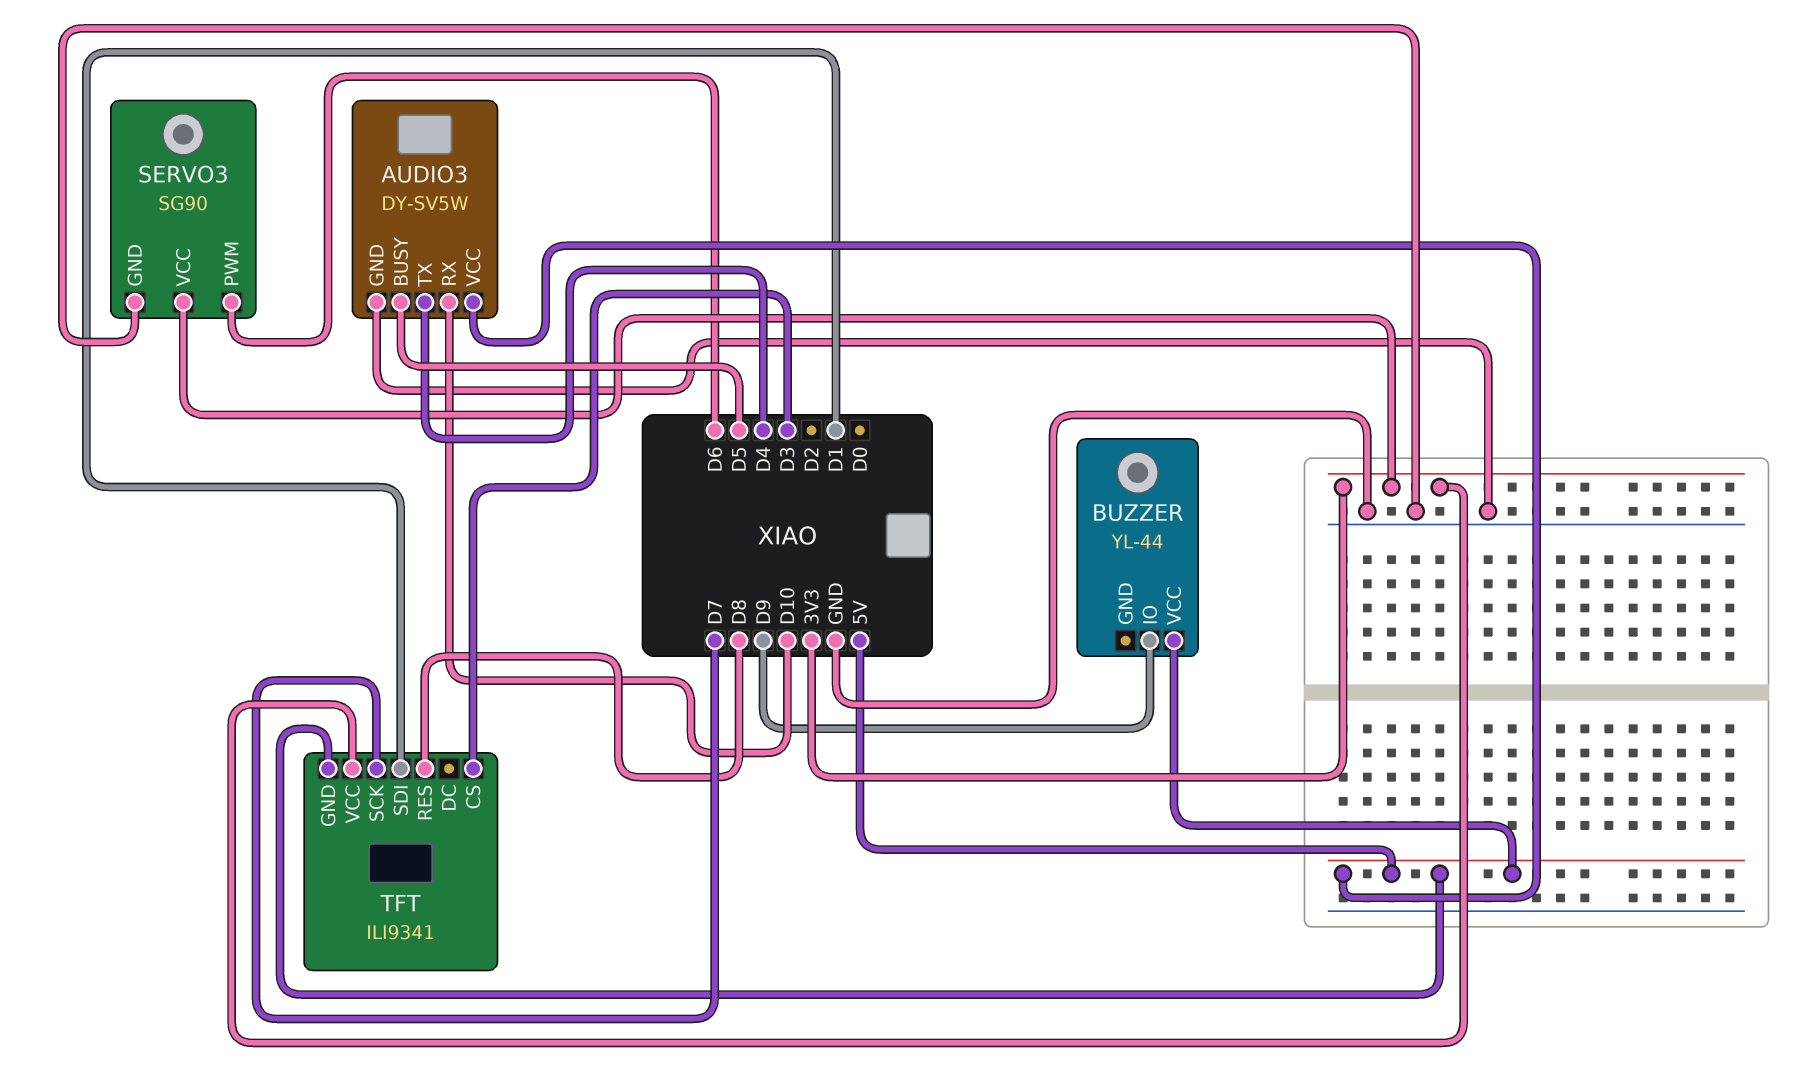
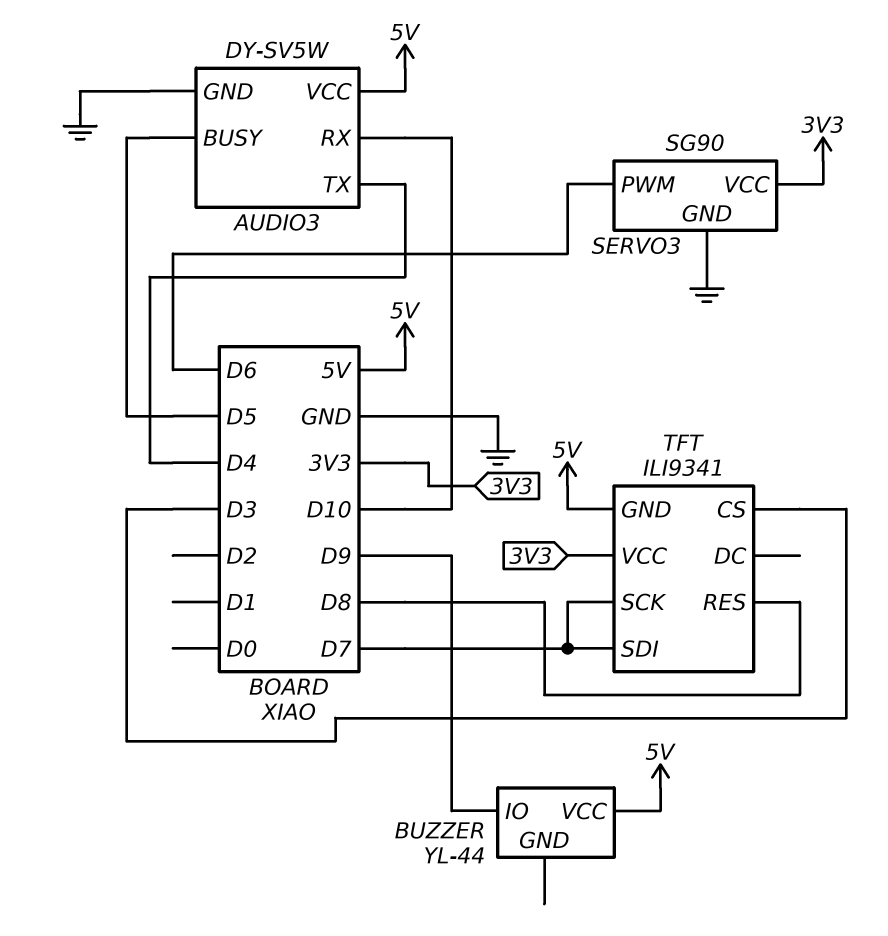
TFT pin SDI: D1 -> D7

